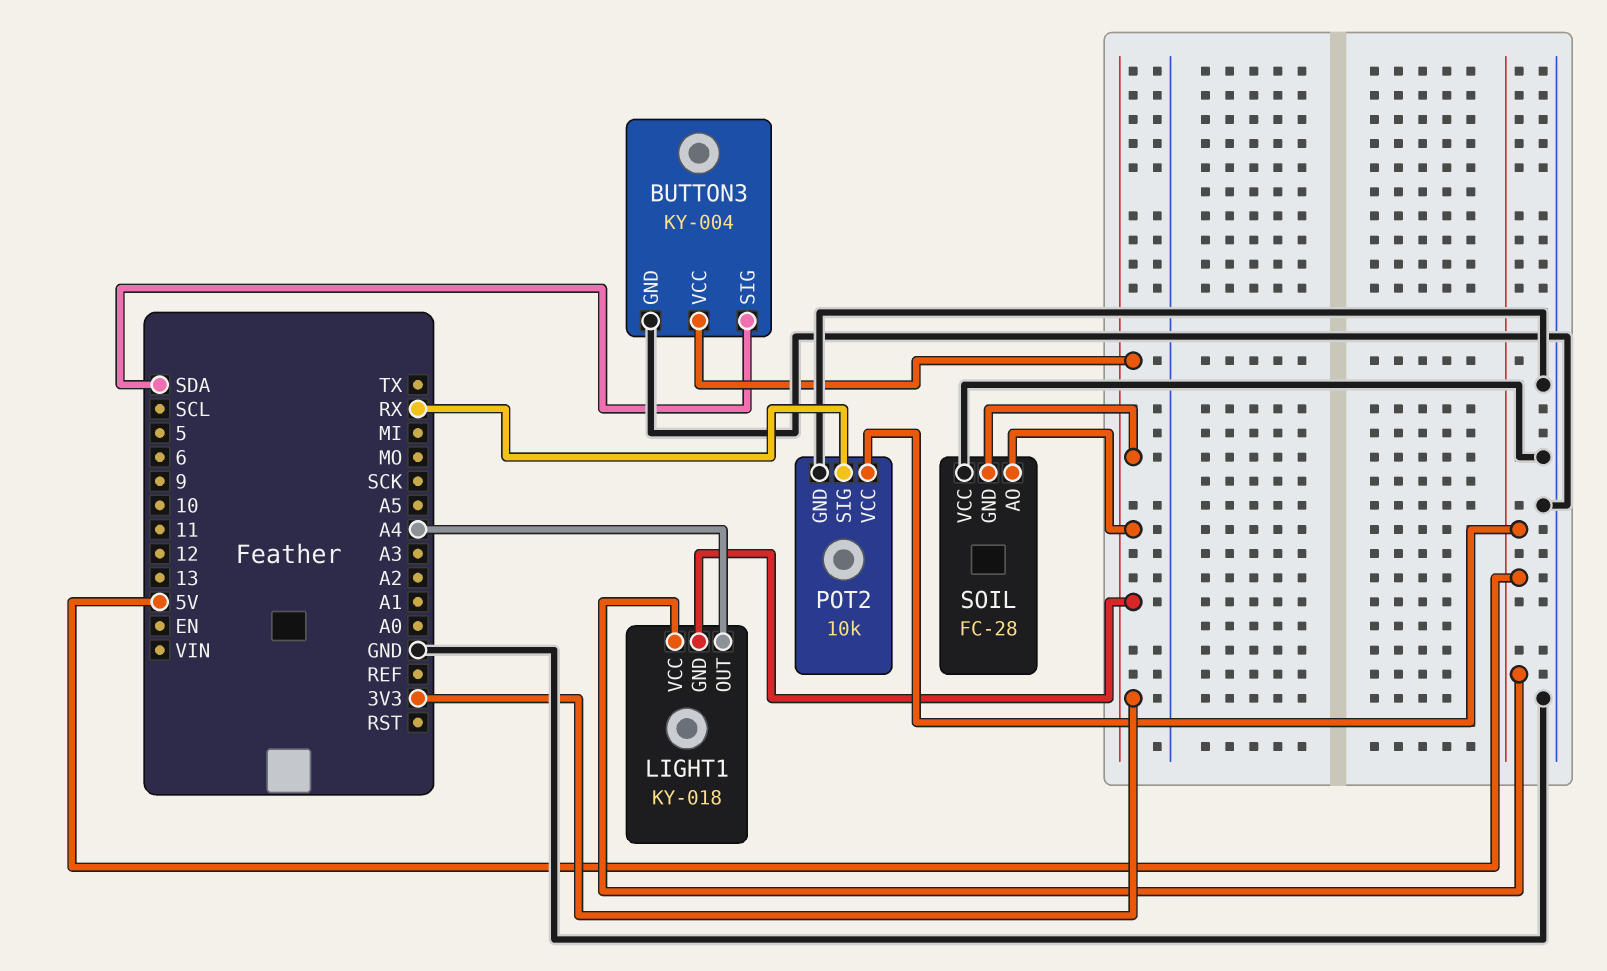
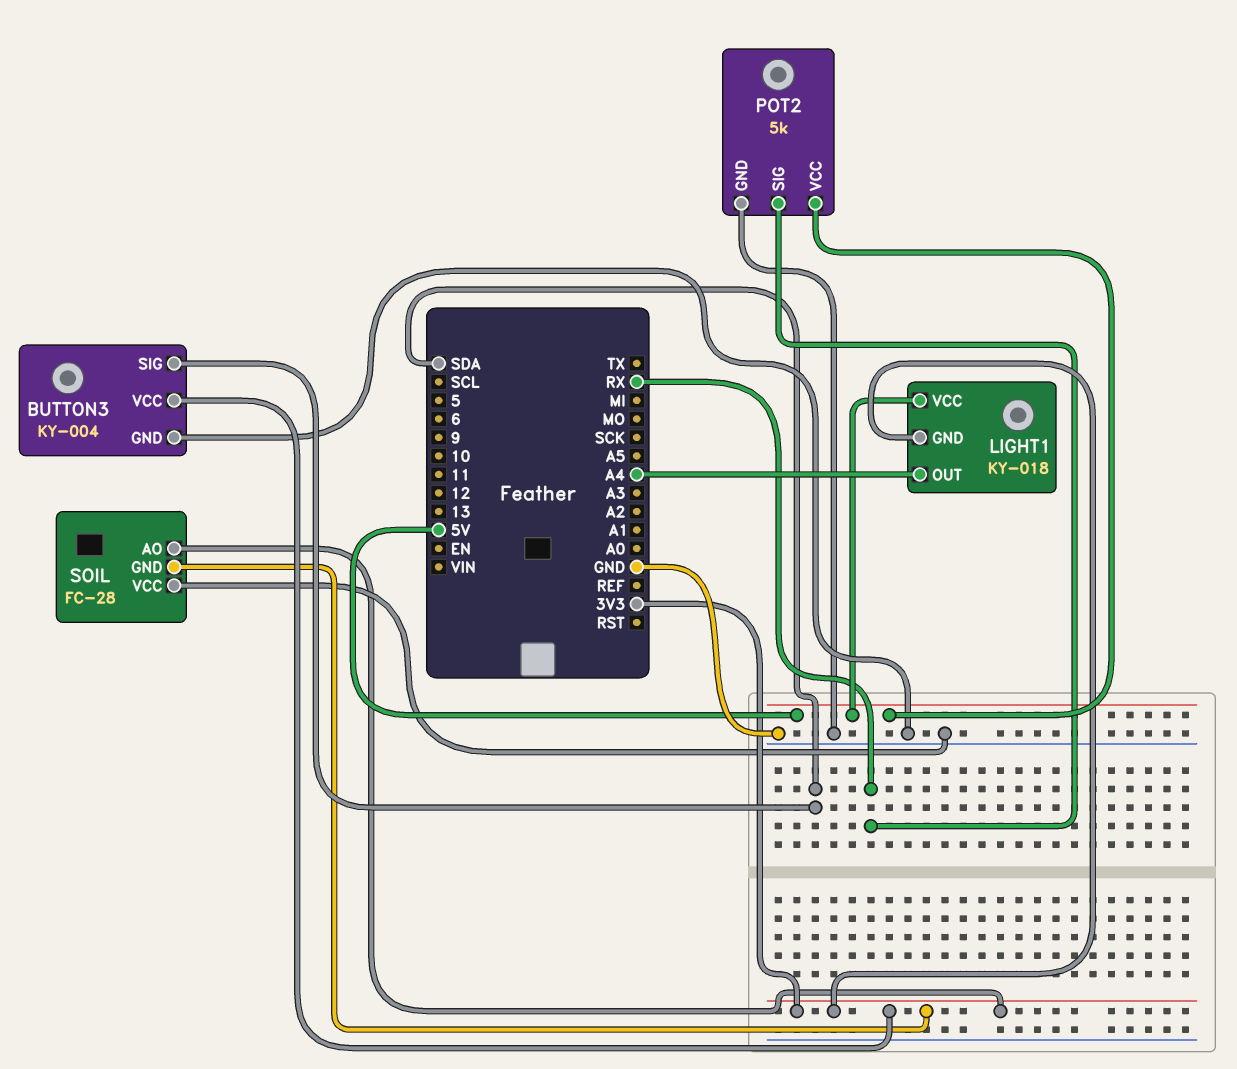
POT2: 10k -> 5k

